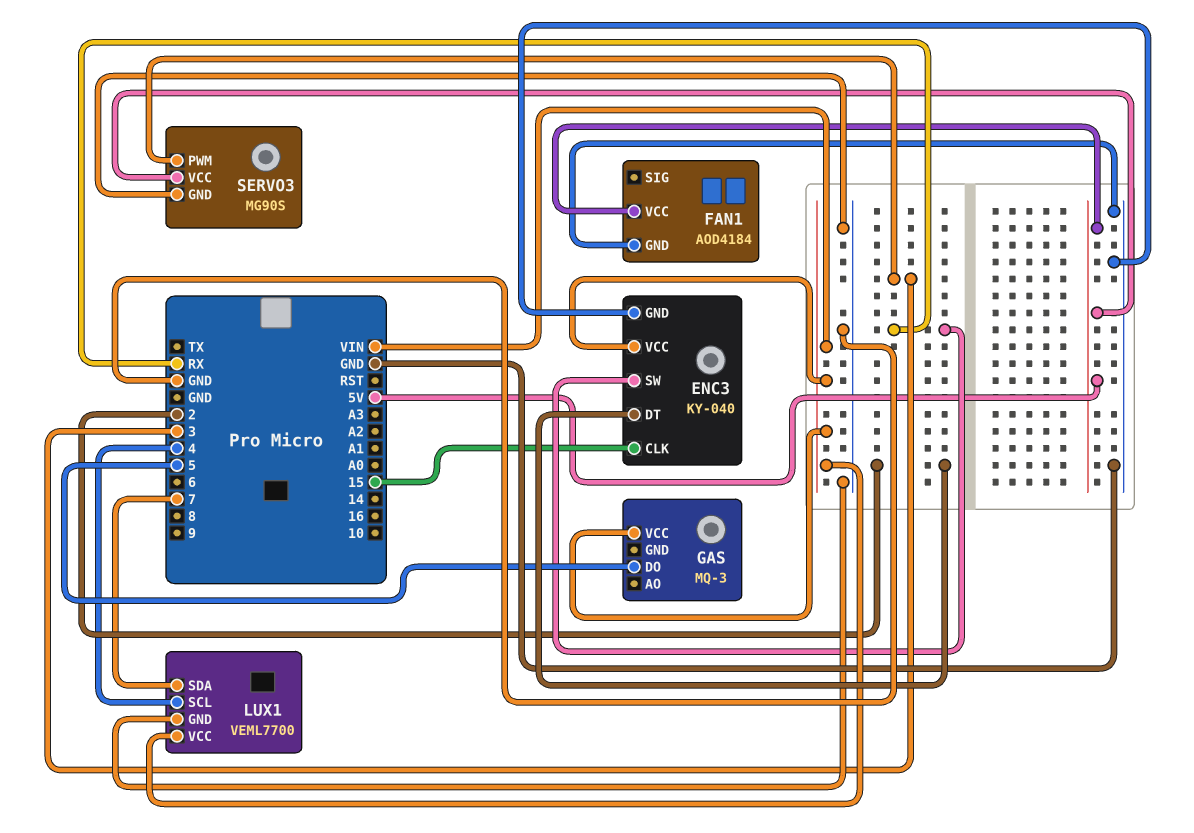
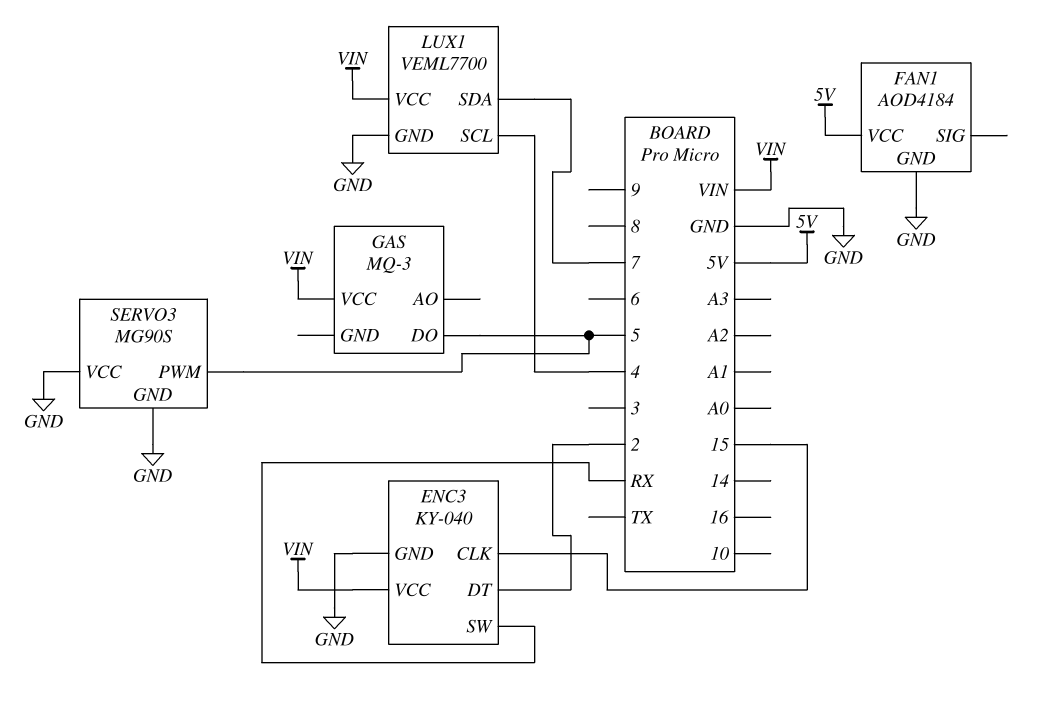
SERVO3 pin PWM: 3 -> 5
SERVO3 pin VCC: 5V -> GND

